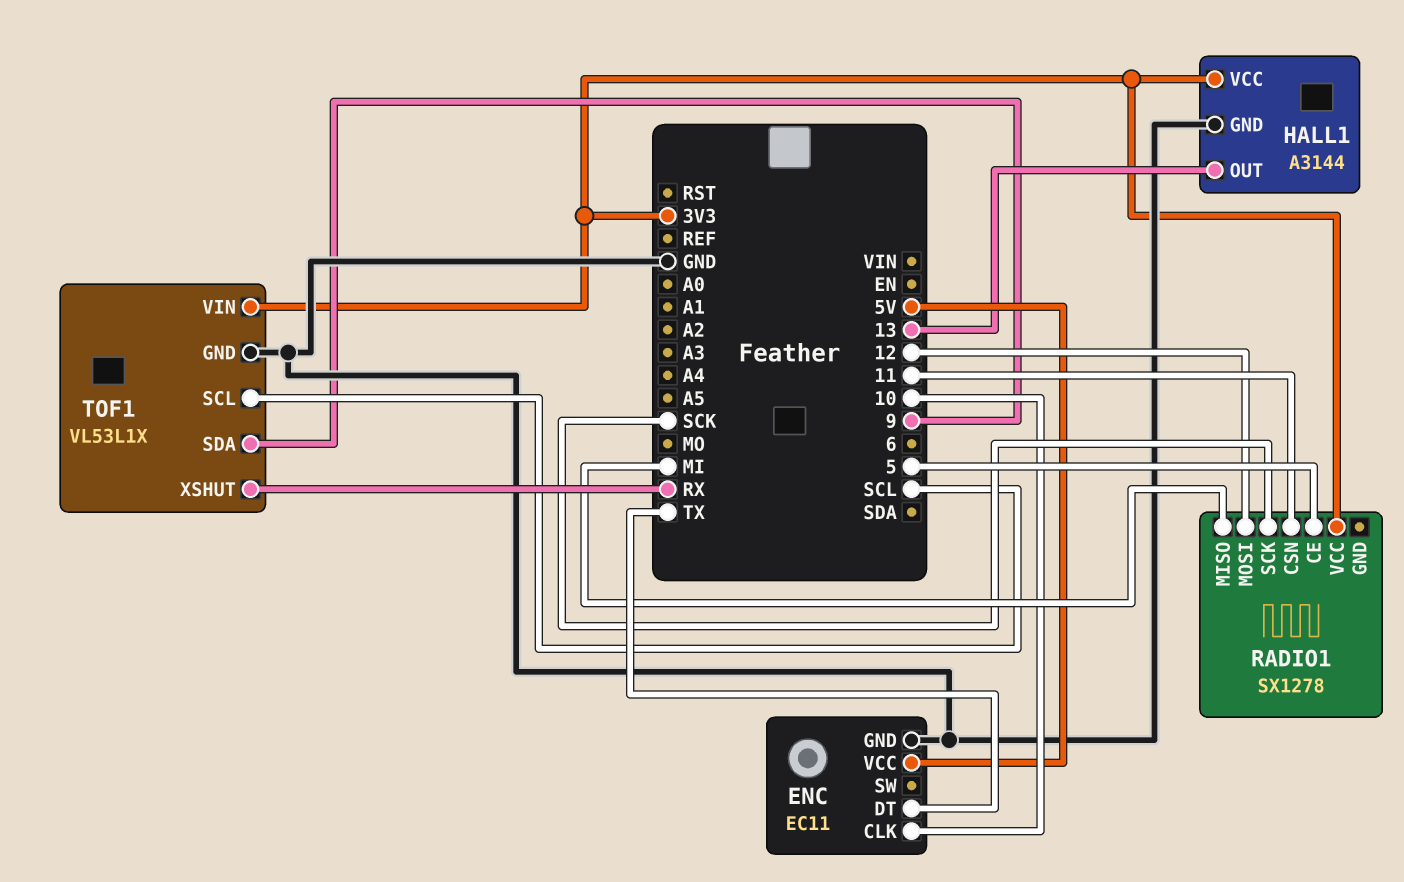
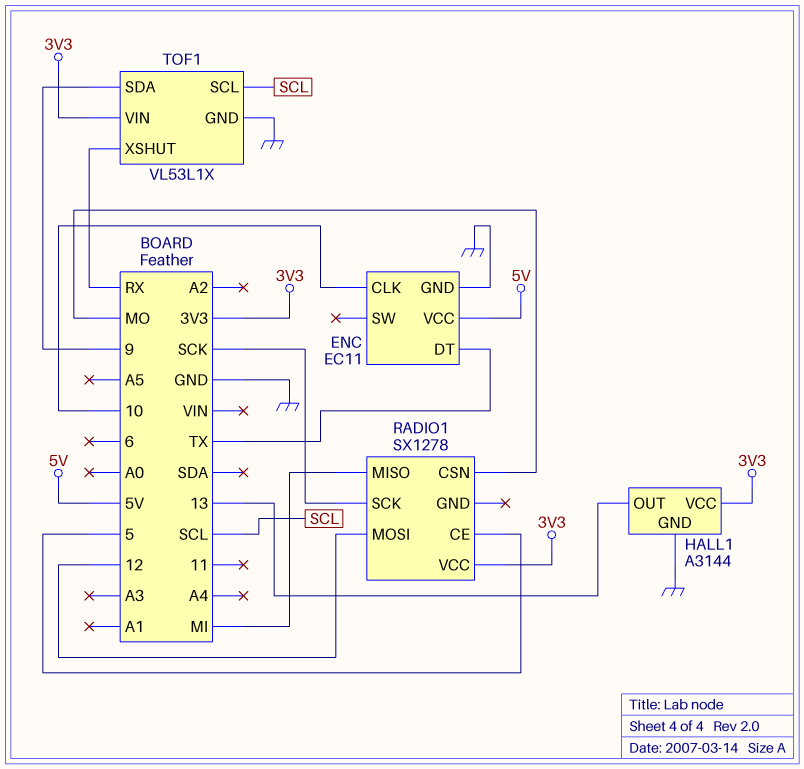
RADIO1 pin CSN: 11 -> MO

